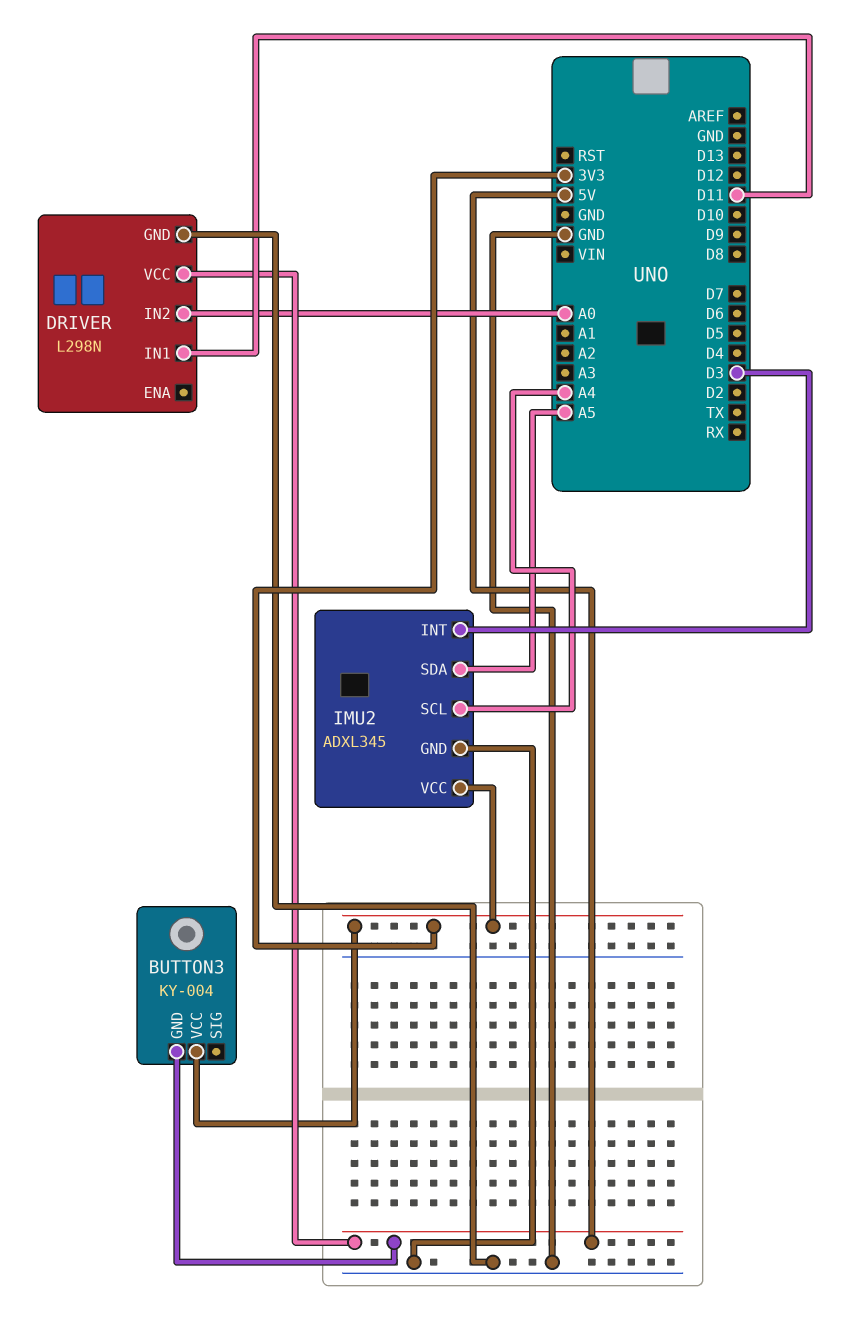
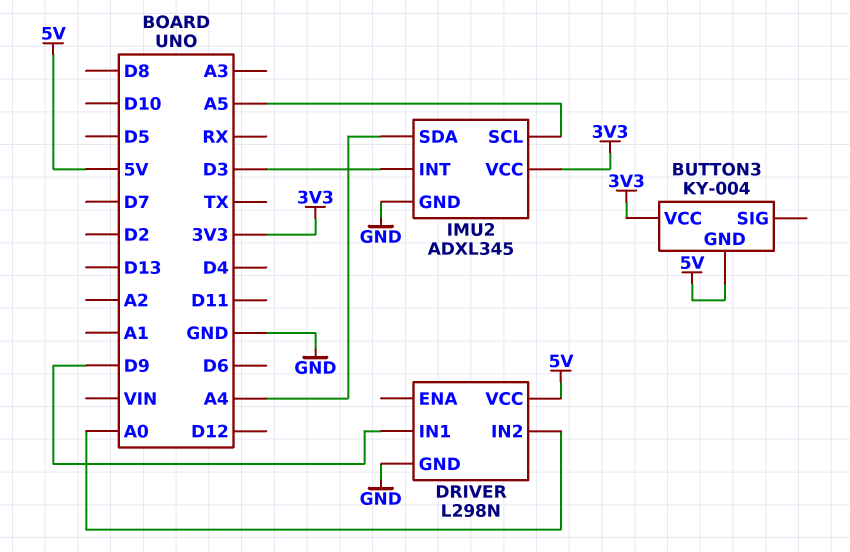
DRIVER pin IN1: D11 -> D9
IMU2 pin SCL: A4 -> A5
IMU2 pin SDA: A5 -> A4

